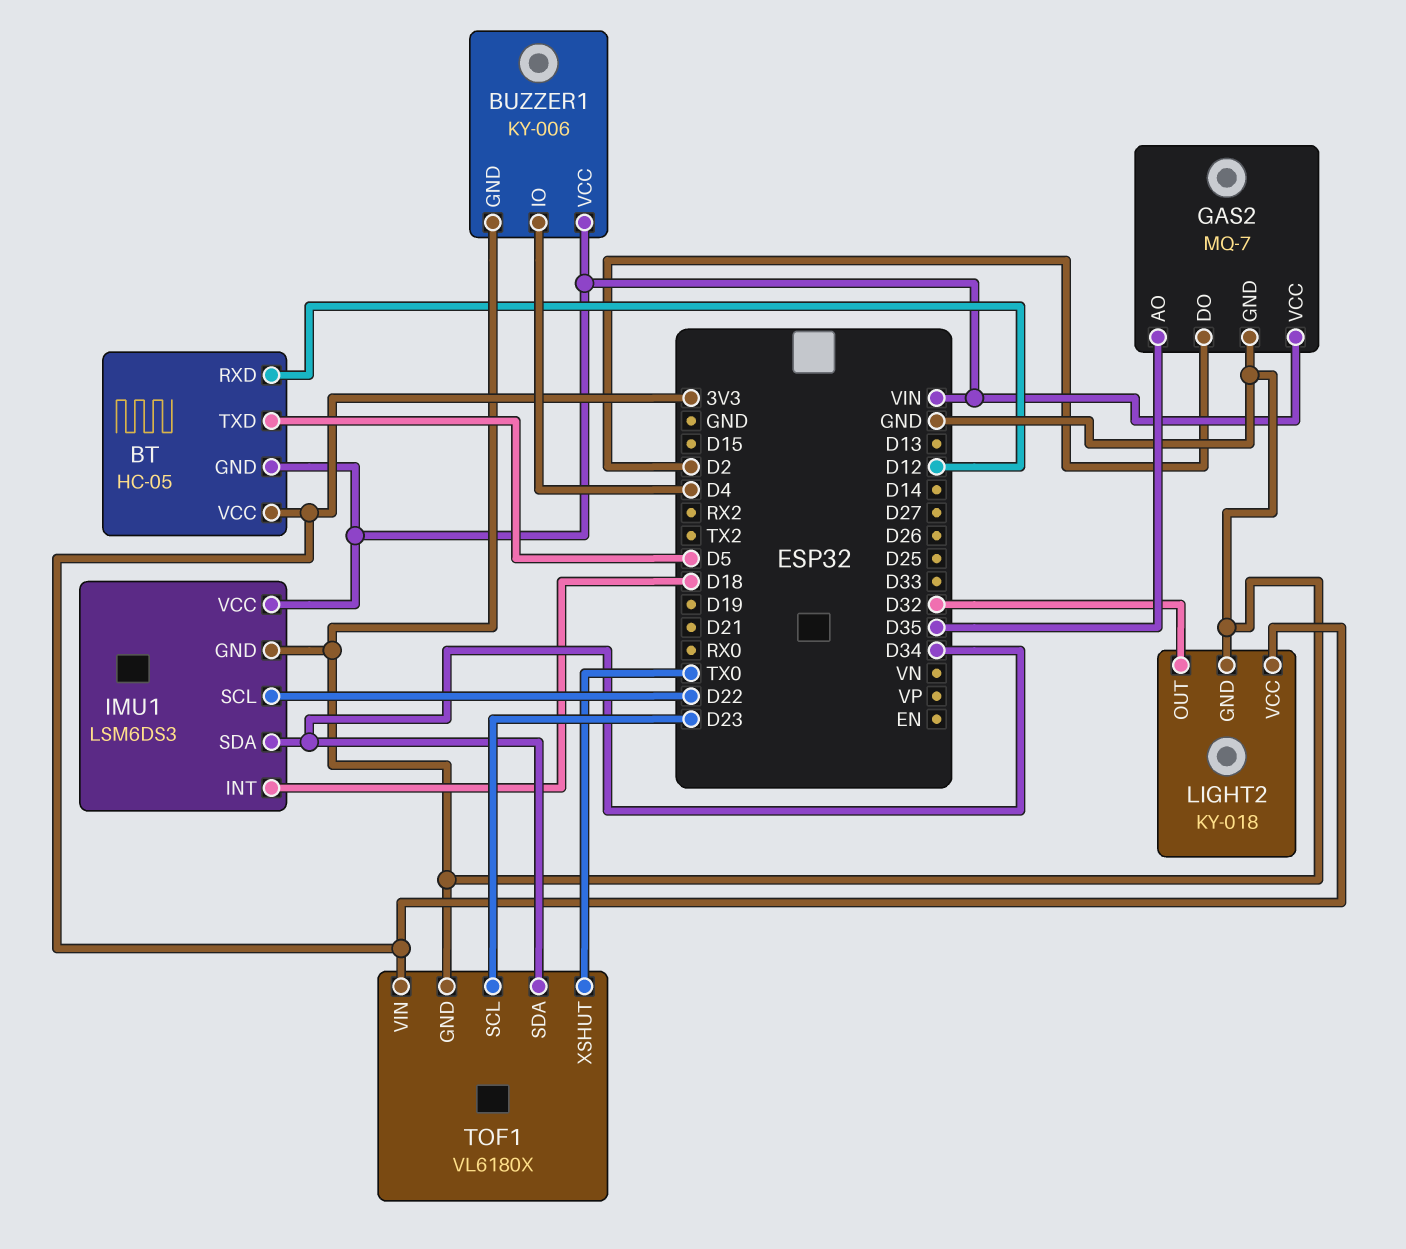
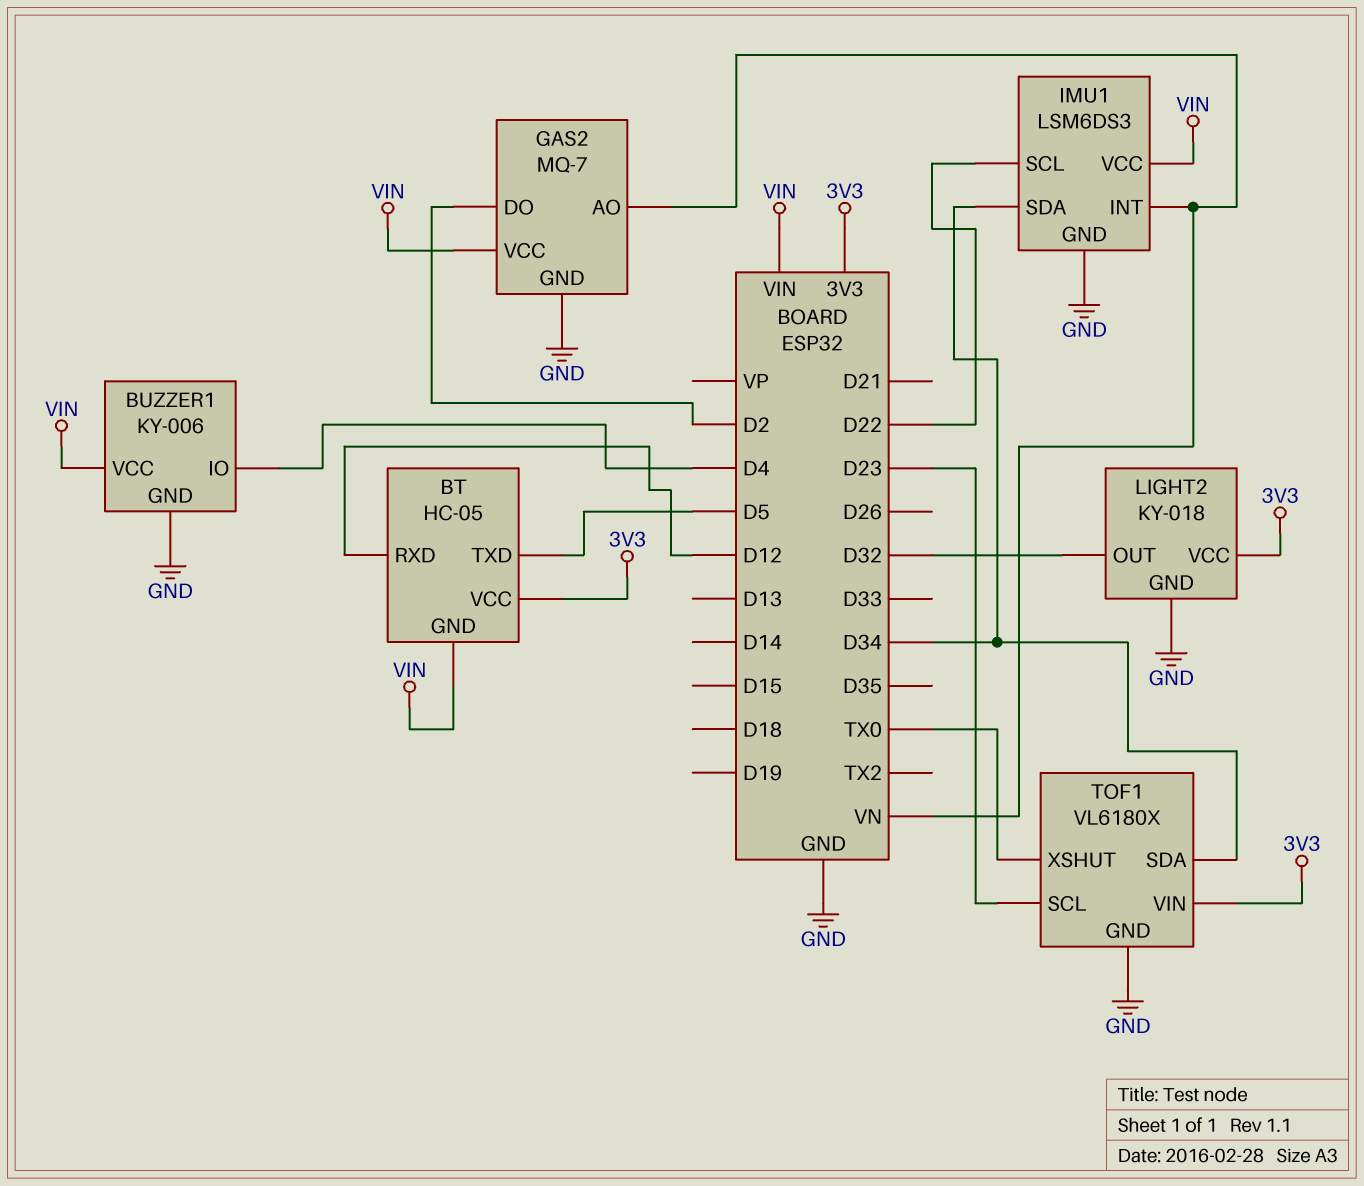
GAS2 pin AO: D35 -> VN
IMU1 pin INT: D18 -> VN

